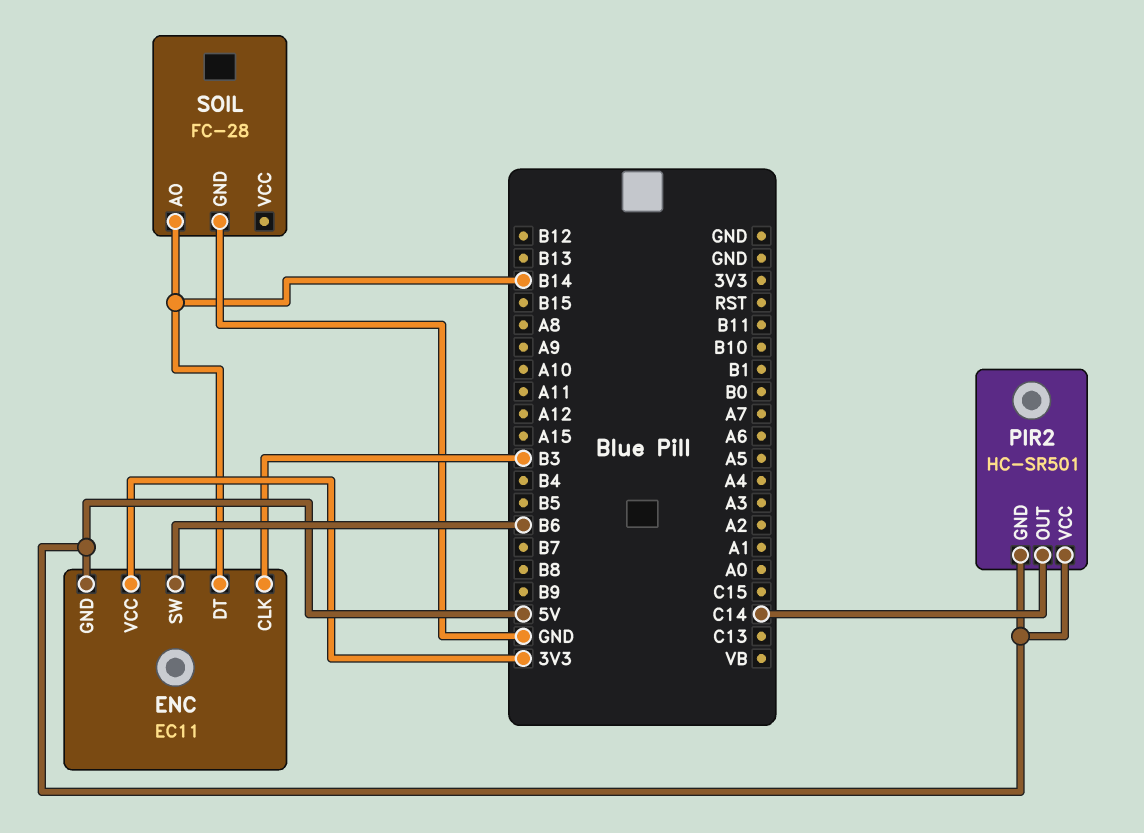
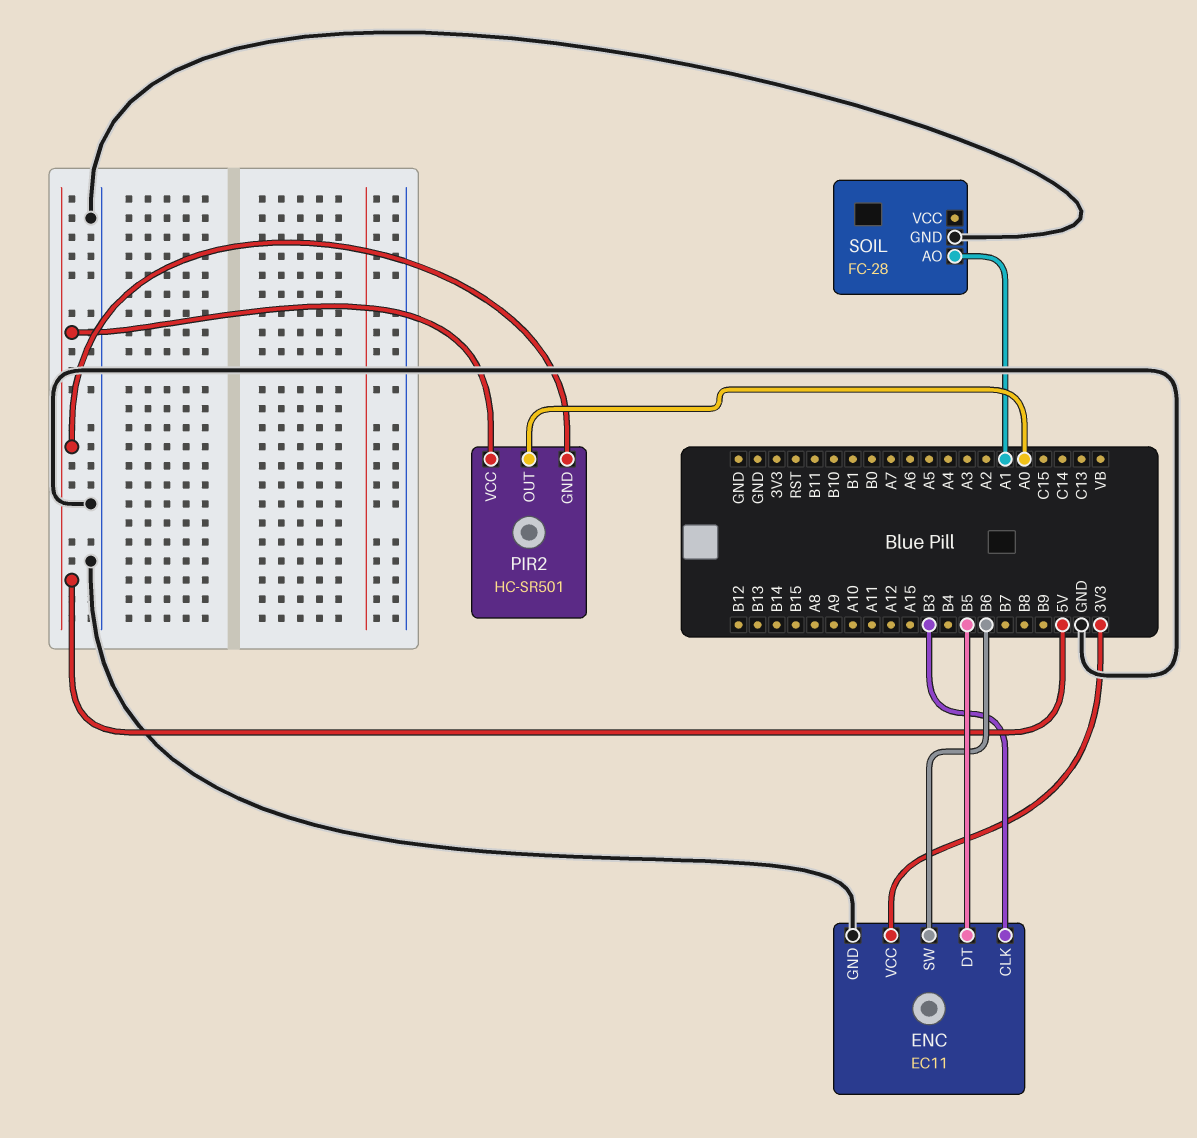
ENC pin DT: B14 -> B5
ENC pin GND: 5V -> GND
PIR2 pin OUT: C14 -> A0
SOIL pin AO: B14 -> A1

